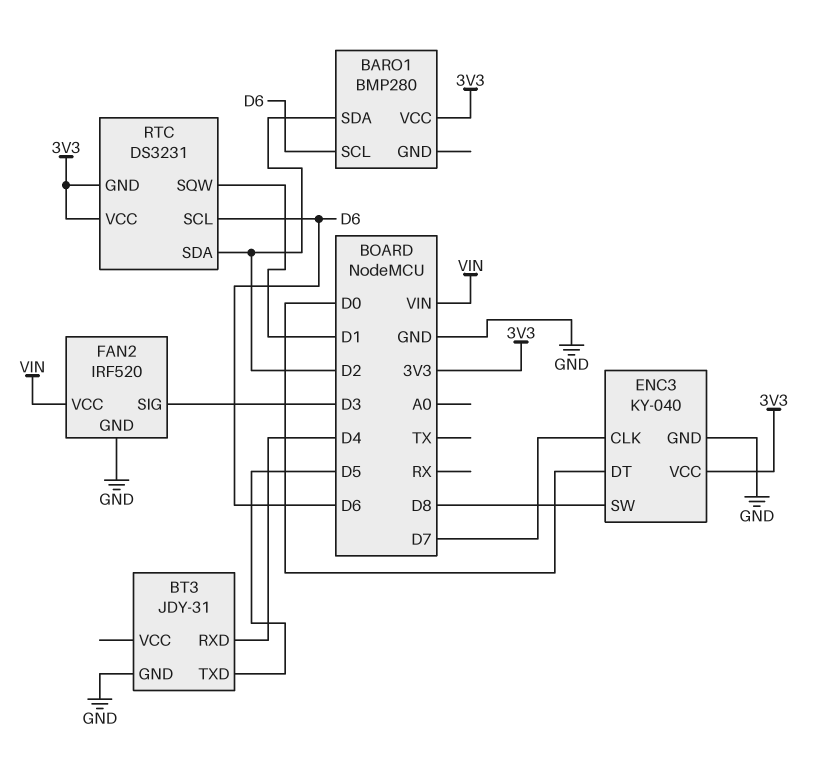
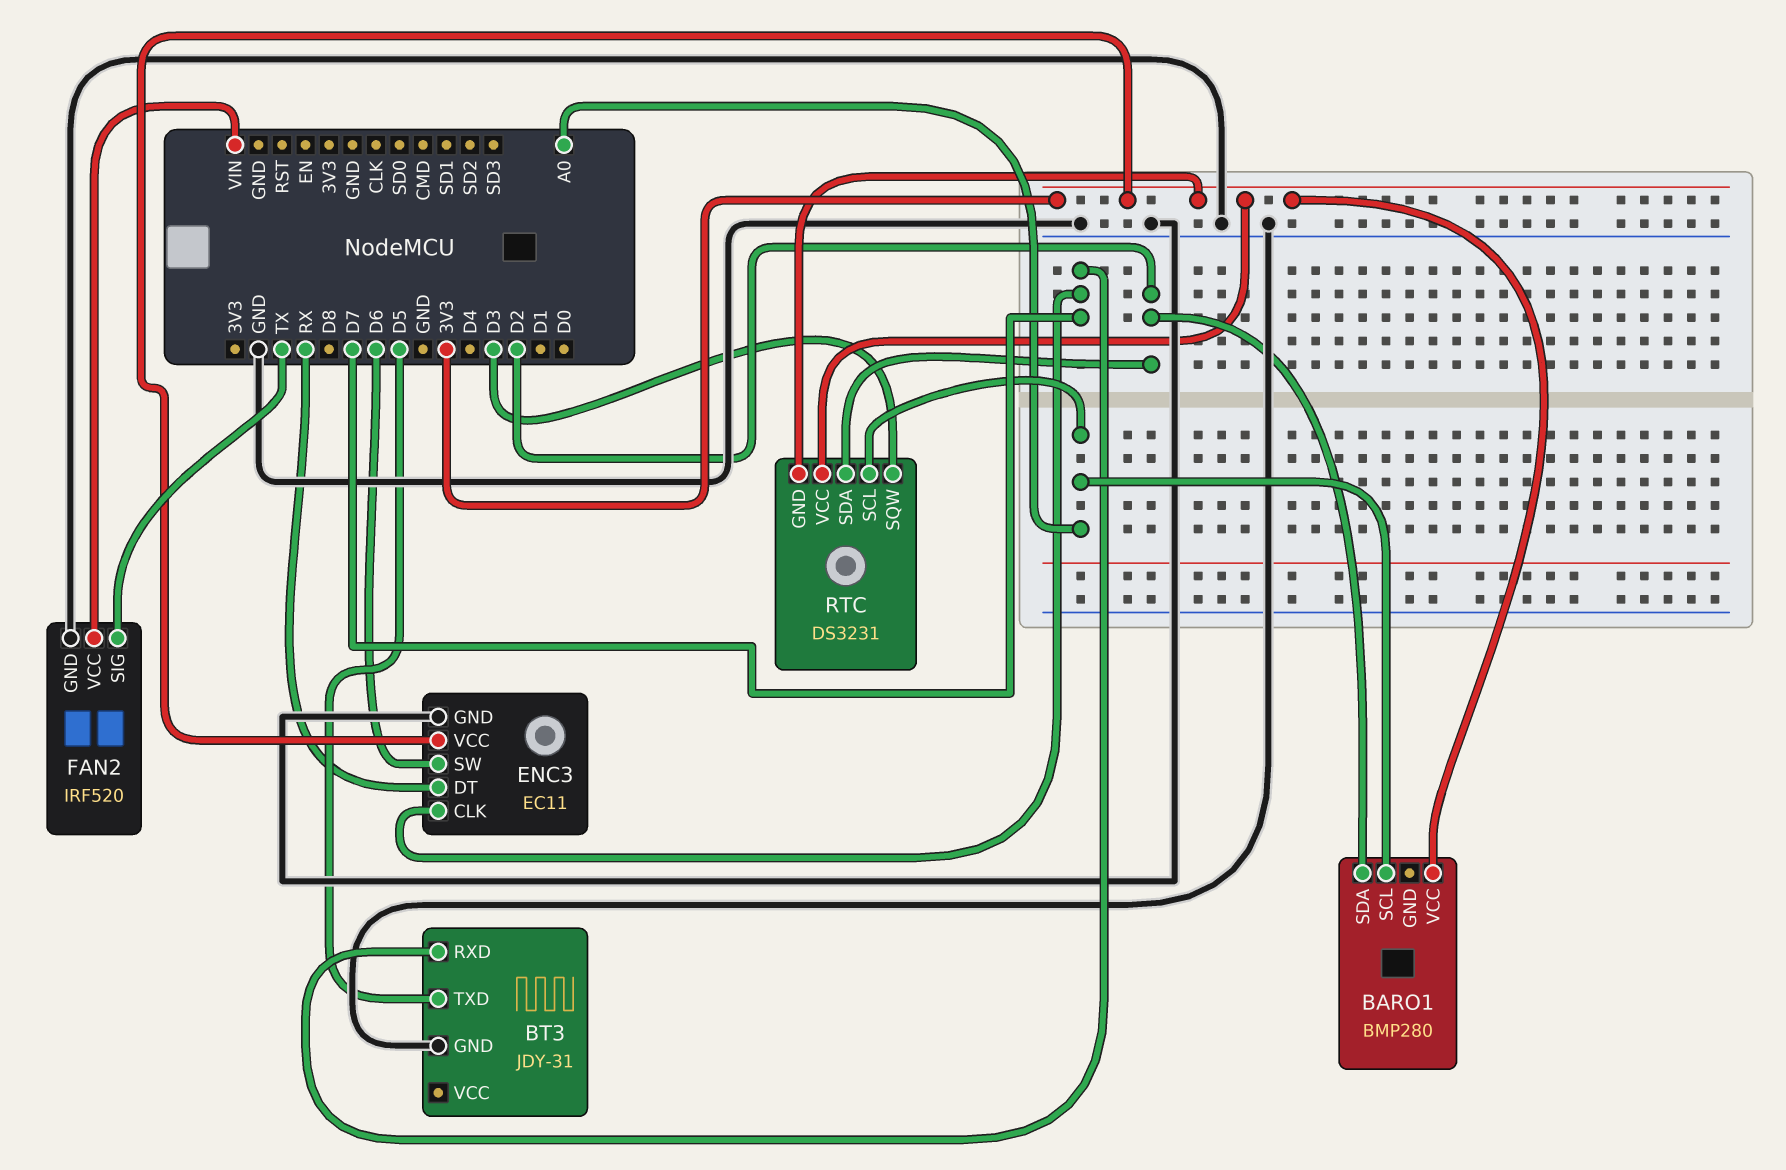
BARO1 pin SCL: D6 -> A0
BT3 pin RXD: D4 -> D7
ENC3: KY-040 -> EC11
ENC3 pin DT: D0 -> RX
ENC3 pin SW: D8 -> D6
FAN2 pin SIG: D3 -> TX
RTC pin SCL: D6 -> A0
RTC pin SQW: D1 -> D3

